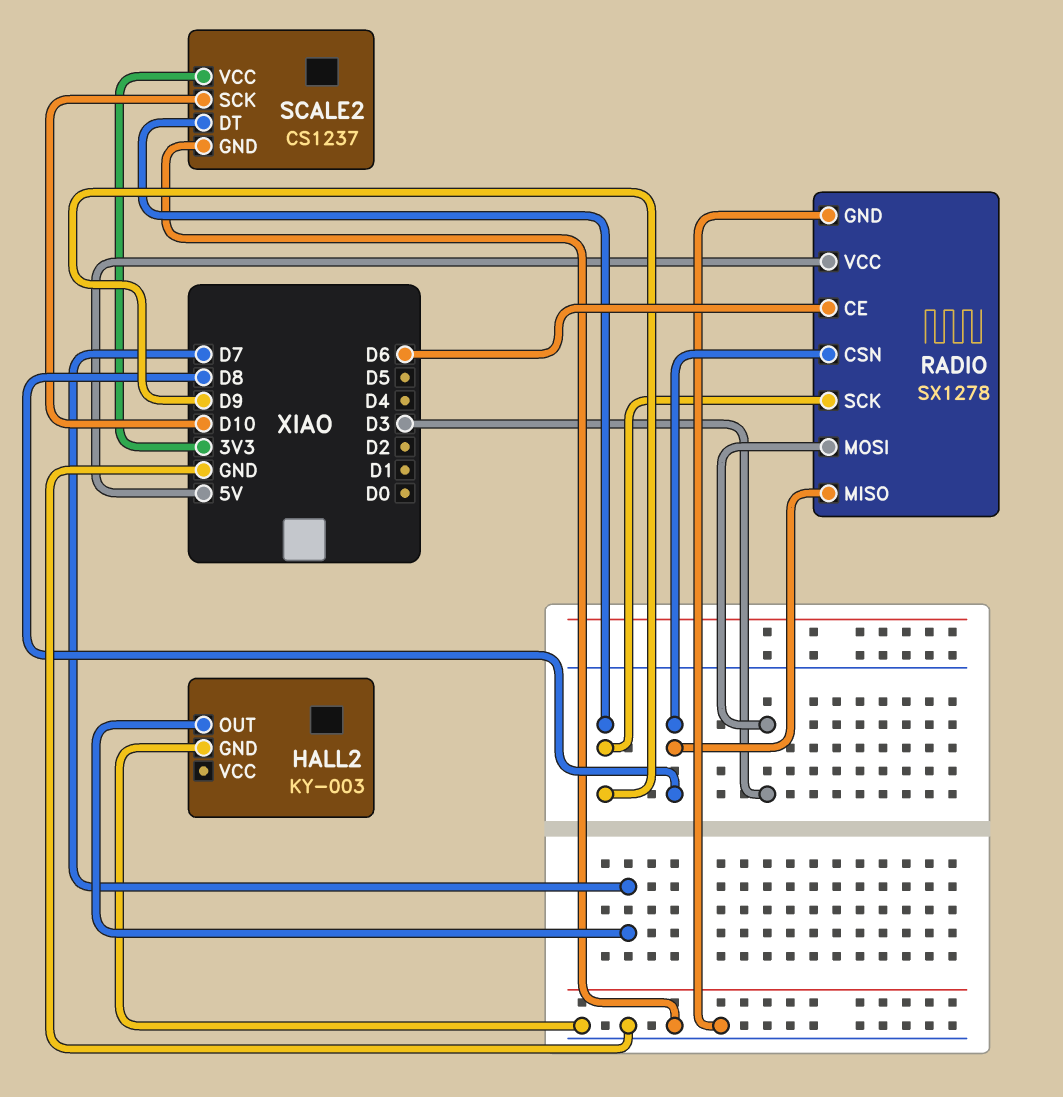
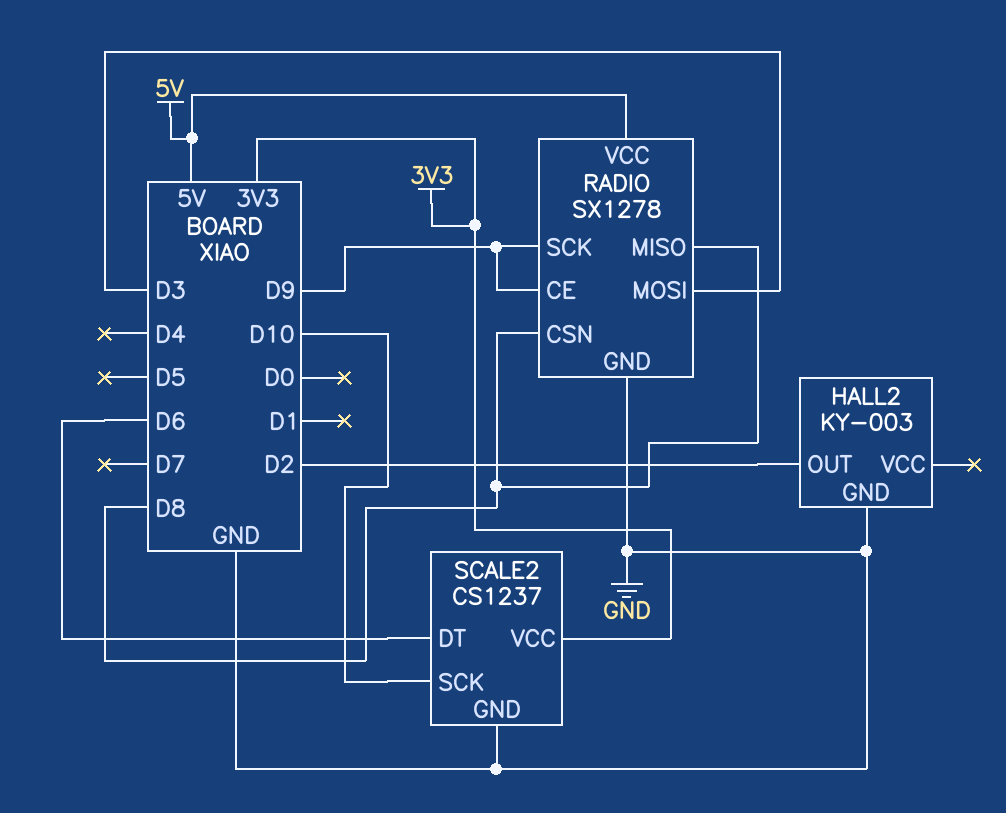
HALL2 pin OUT: D7 -> D2
RADIO pin CE: D6 -> D9
SCALE2 pin DT: D9 -> D6

